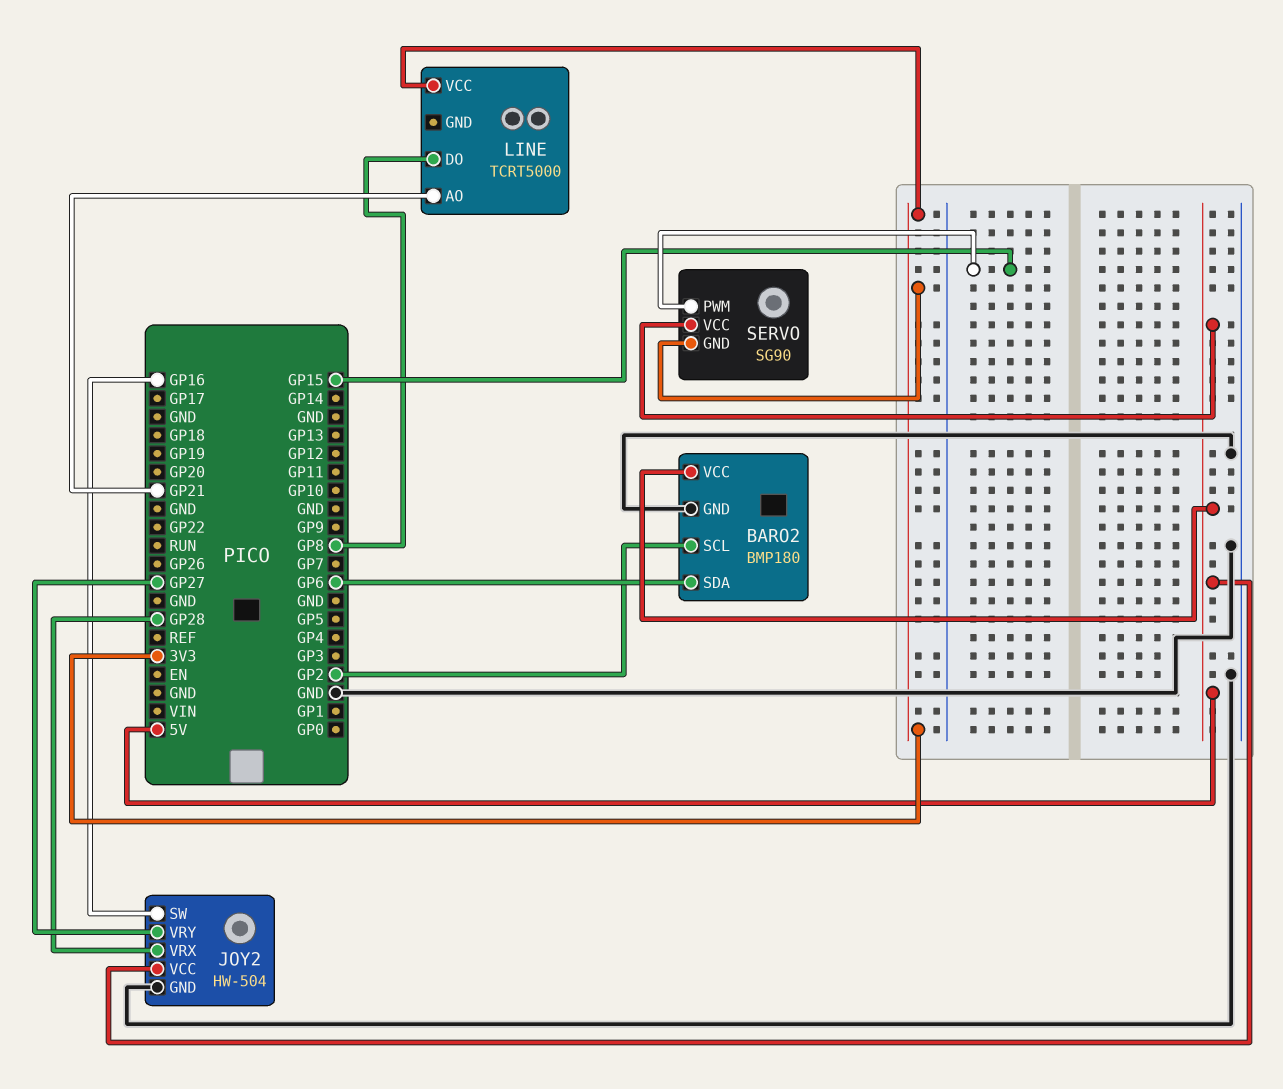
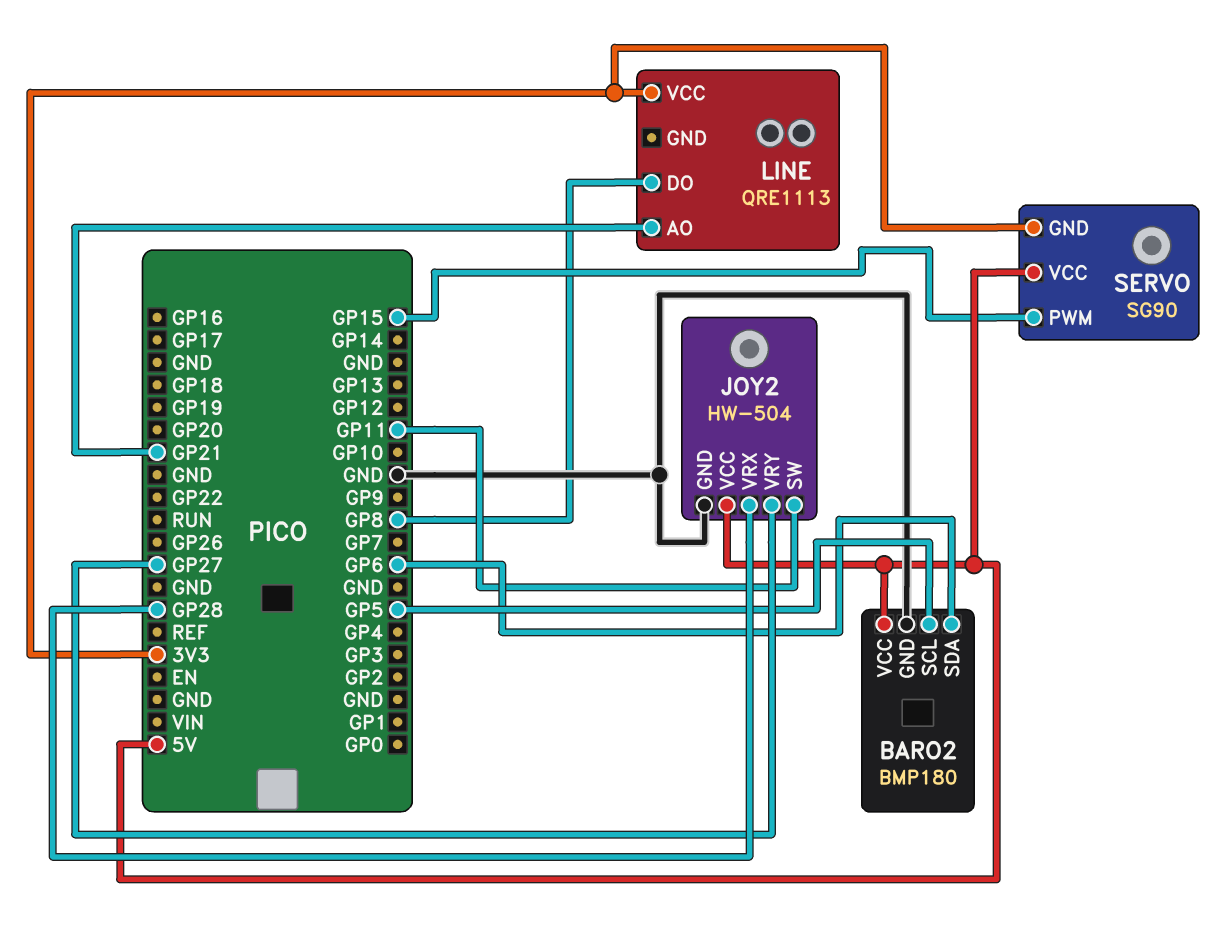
BARO2 pin SCL: GP2 -> GP5
JOY2 pin SW: GP16 -> GP11
LINE: TCRT5000 -> QRE1113

